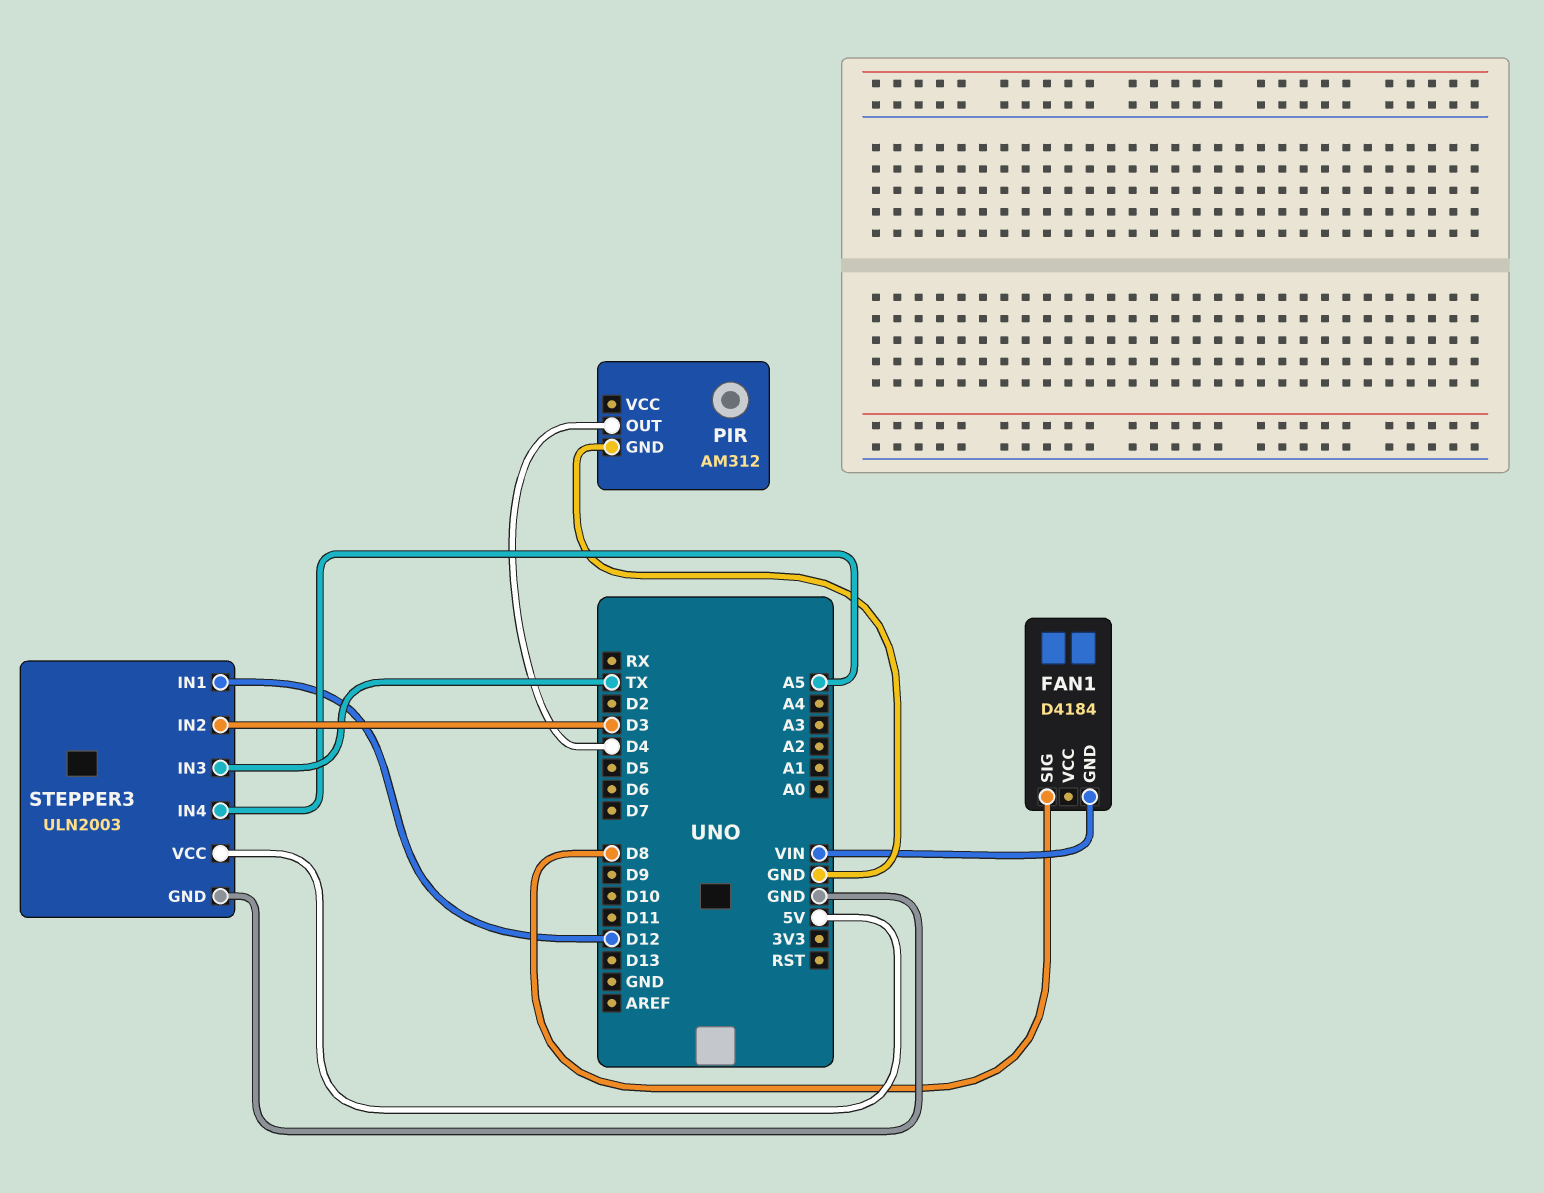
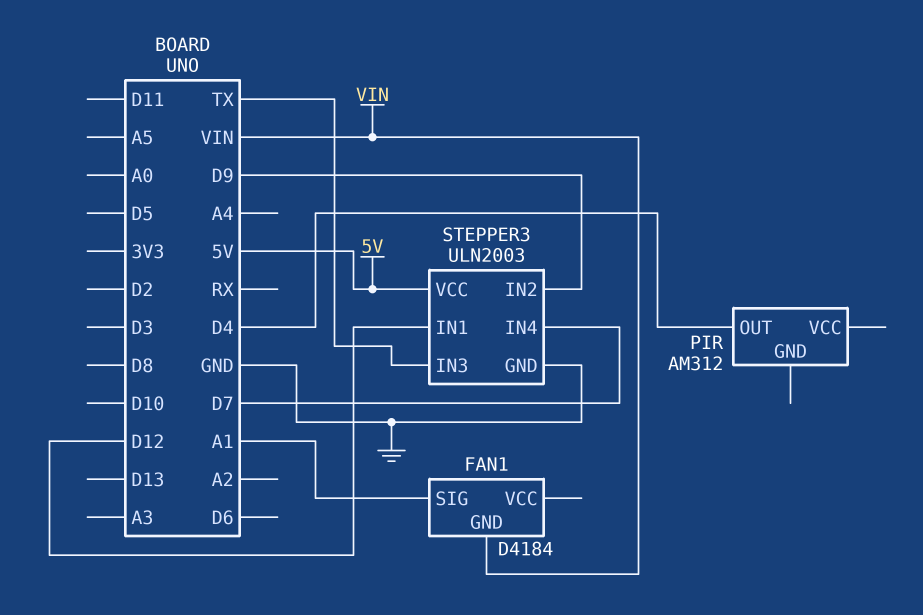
FAN1 pin SIG: D8 -> A1
PIR pin GND: GND -> none
STEPPER3 pin IN2: D3 -> D9
STEPPER3 pin IN4: A5 -> D7

